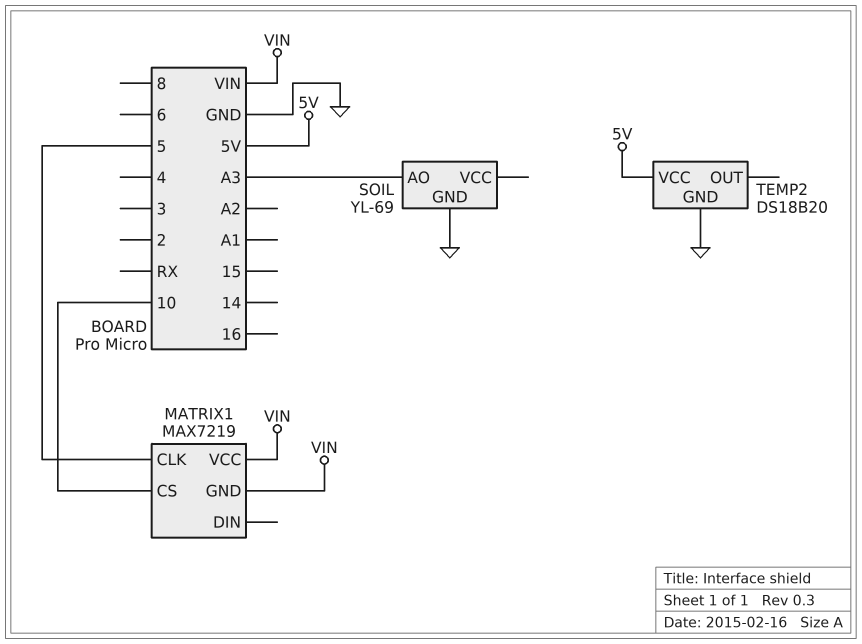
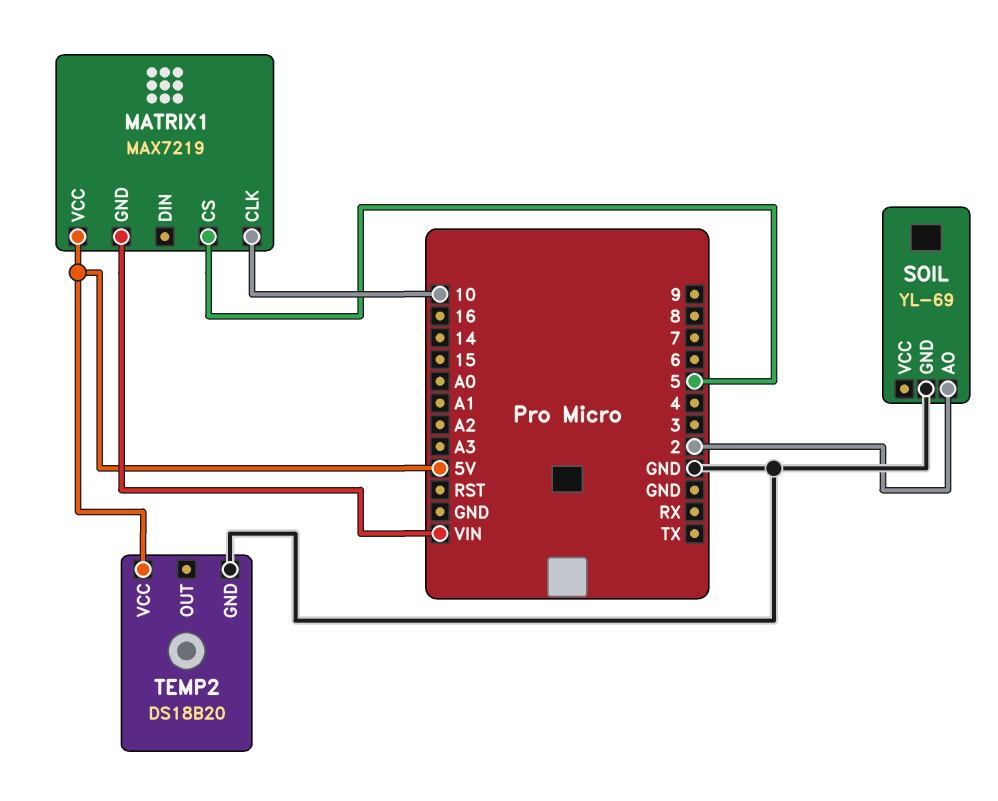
MATRIX1 pin CLK: 5 -> 10
MATRIX1 pin CS: 10 -> 5
MATRIX1 pin VCC: VIN -> 5V
SOIL pin AO: A3 -> 2

